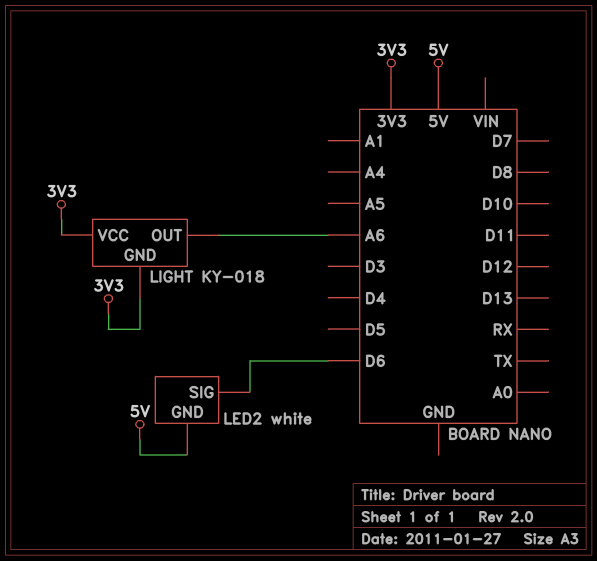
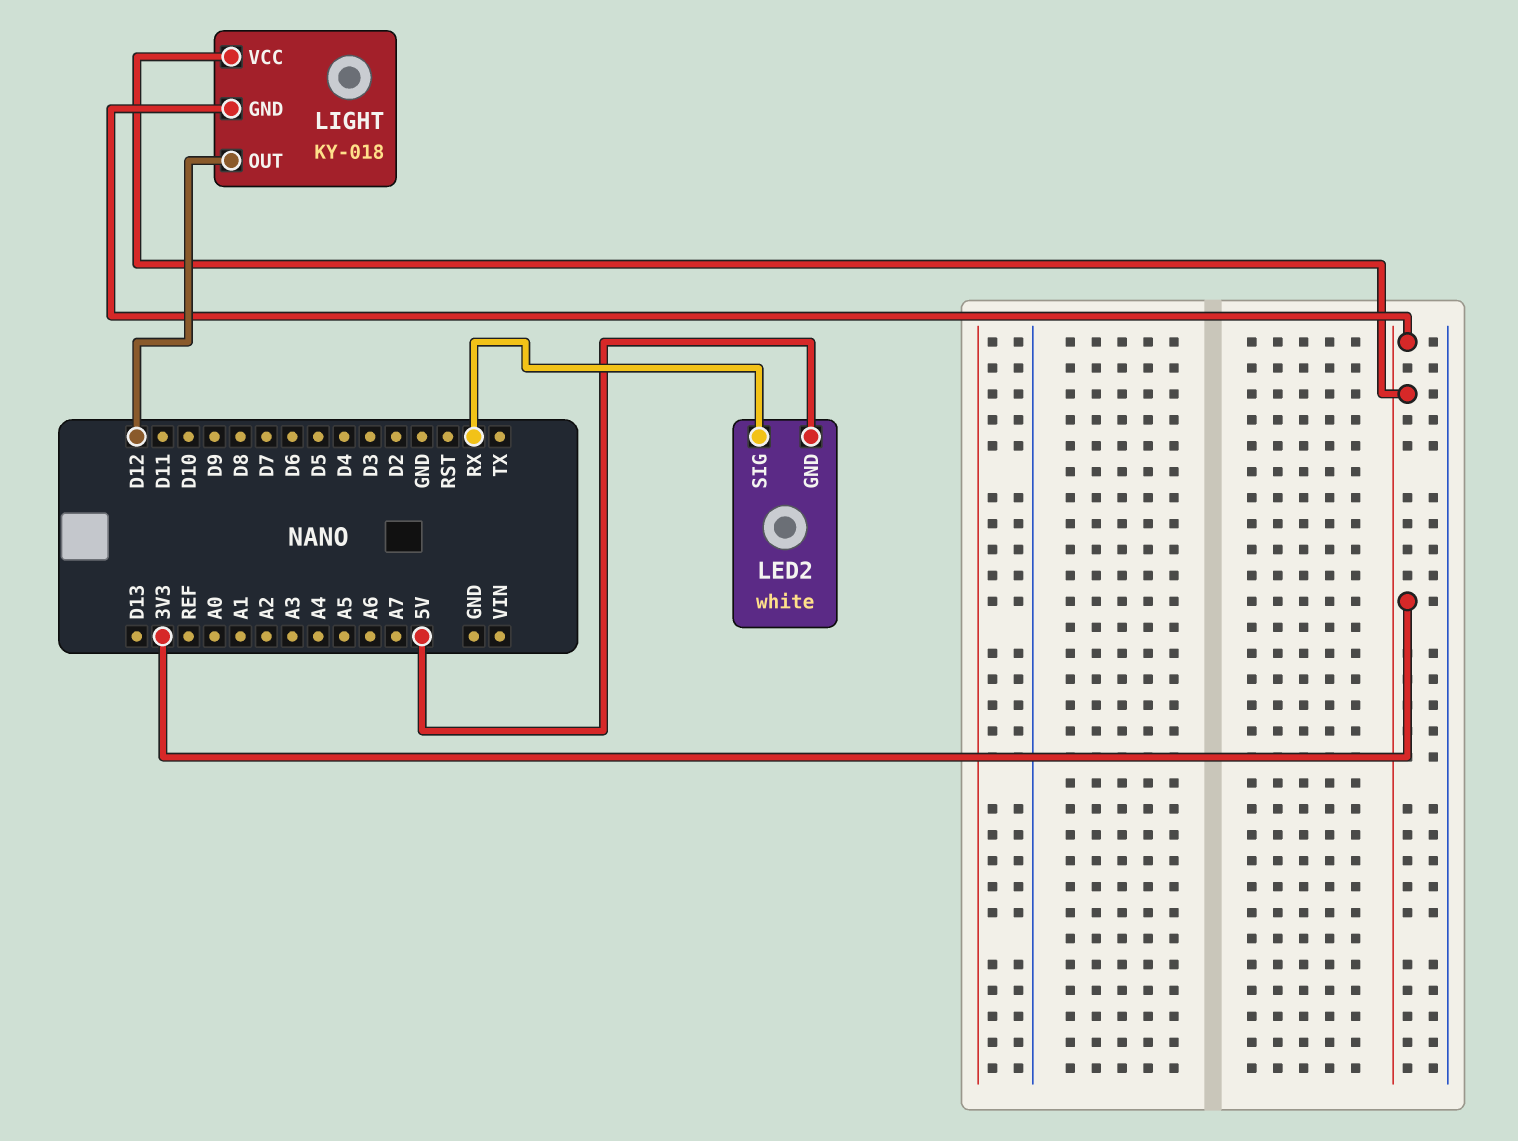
LED2 pin SIG: D6 -> RX
LIGHT pin OUT: A6 -> D12

